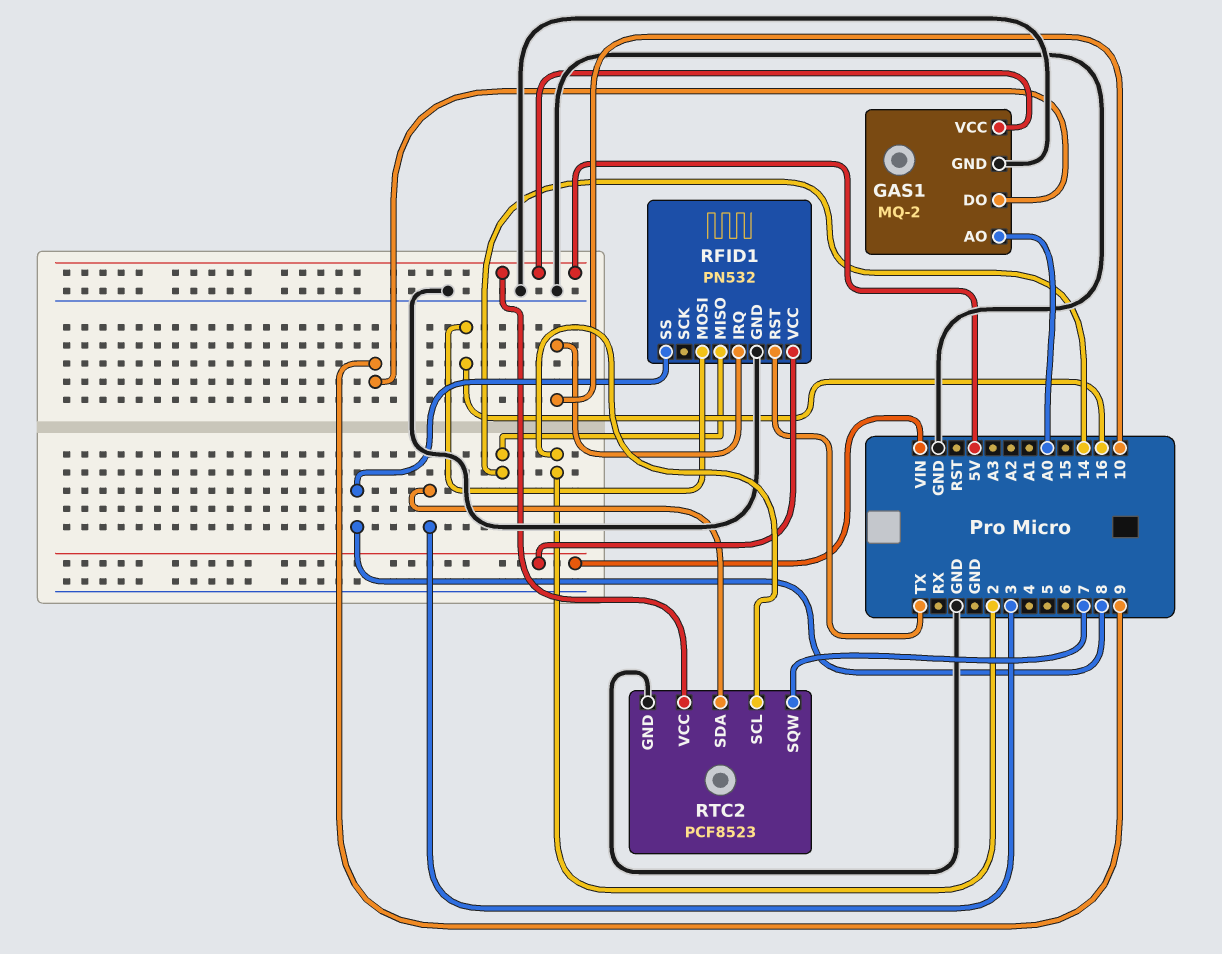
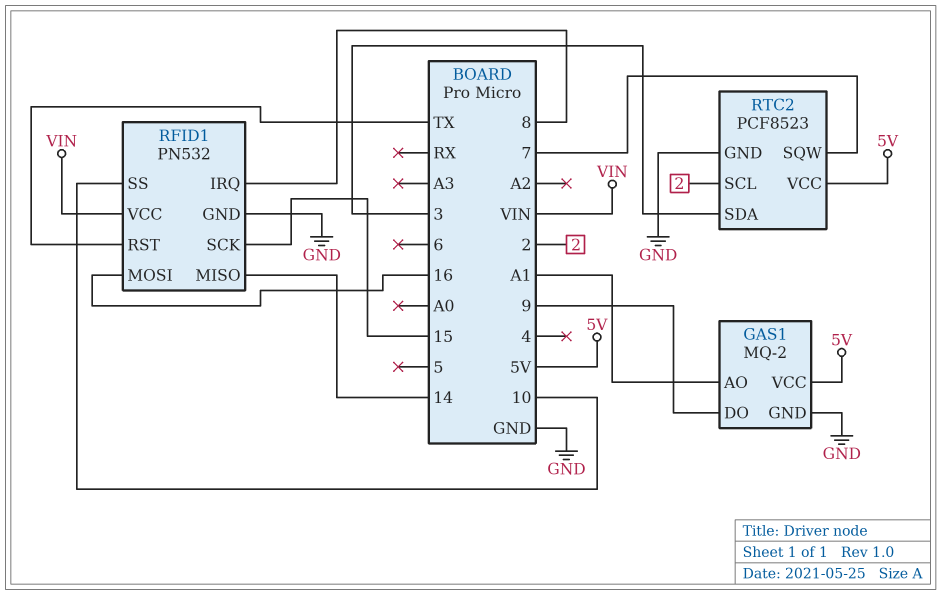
GAS1 pin AO: A0 -> A1
RFID1 pin IRQ: 10 -> 8
RFID1 pin SCK: none -> 15
RFID1 pin SS: 8 -> 10

